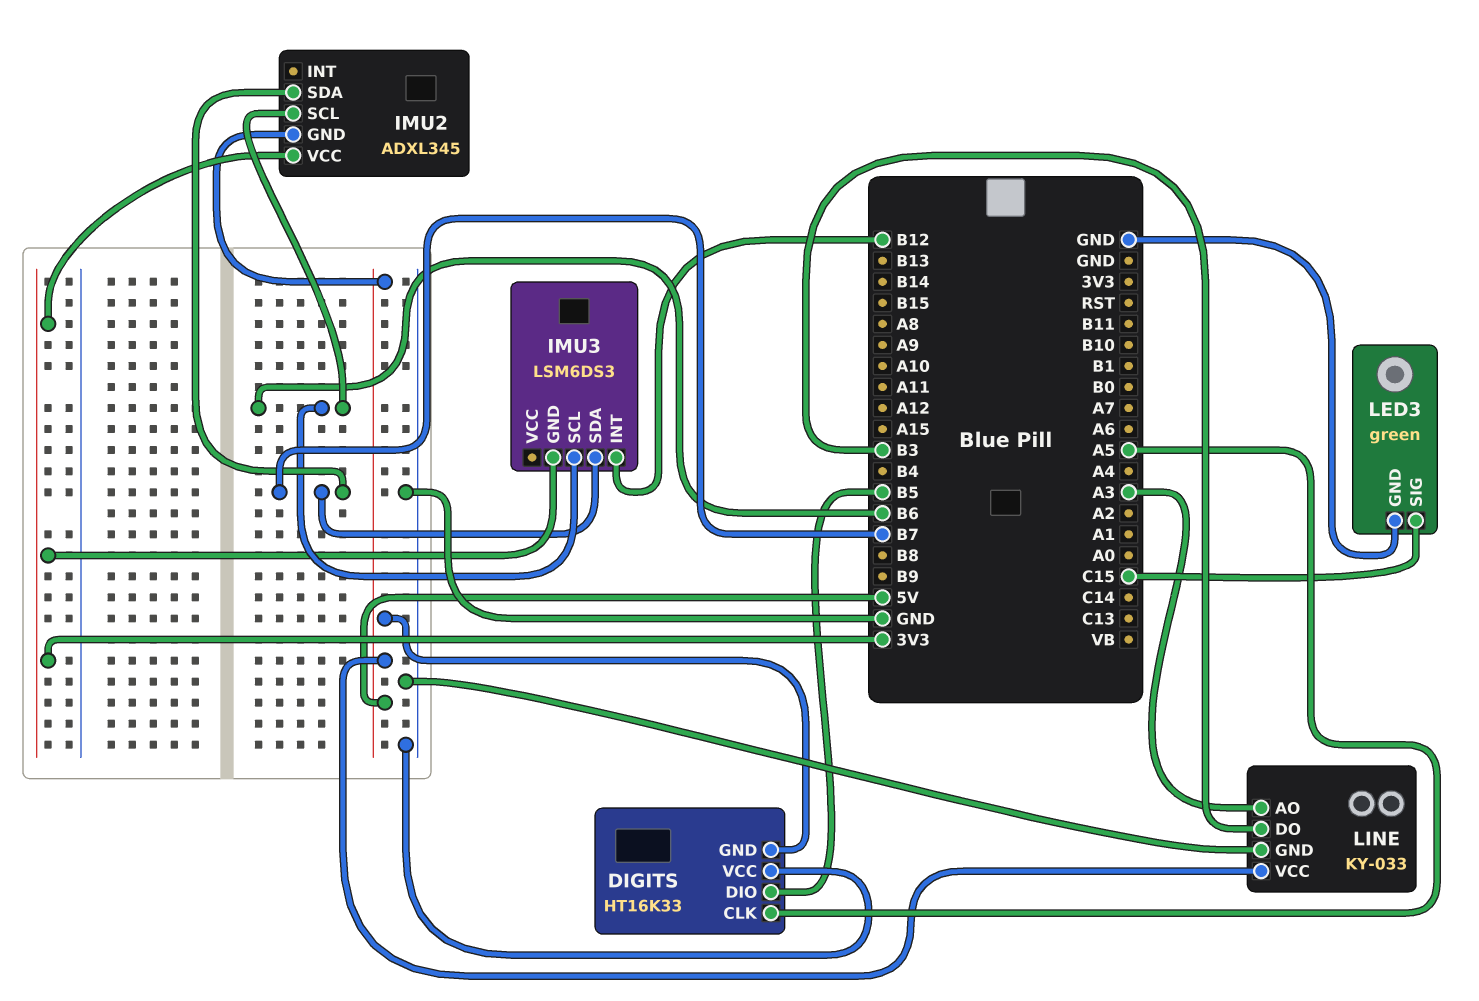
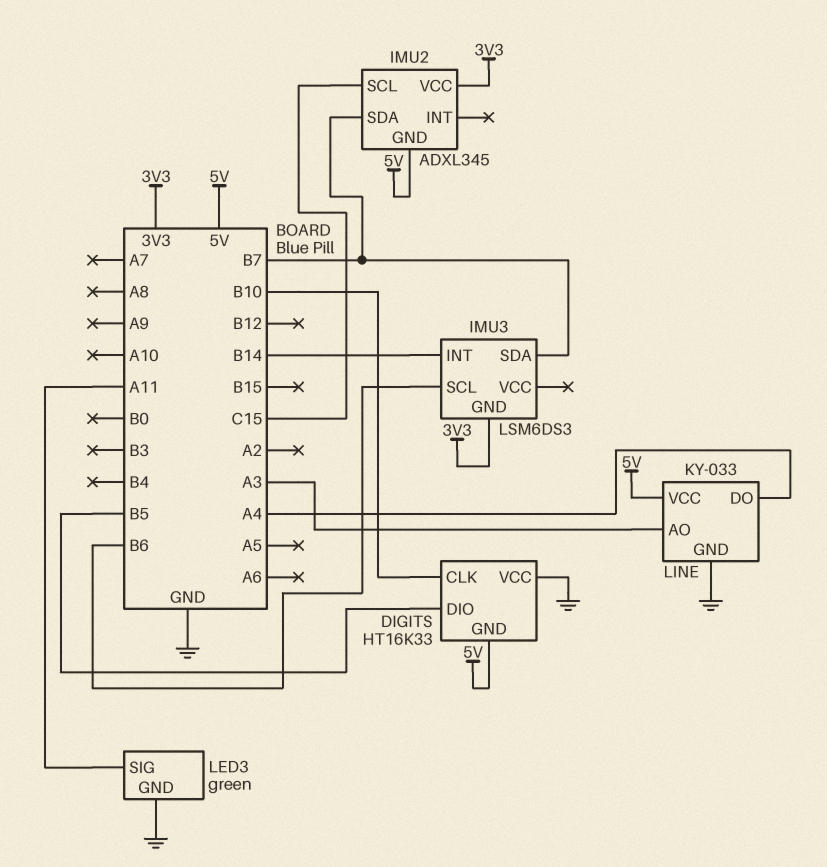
DIGITS pin CLK: A5 -> B10
IMU2 pin SCL: B6 -> C15
IMU3 pin INT: B12 -> B14
LED3 pin SIG: C15 -> A11
LINE pin DO: B3 -> A4

